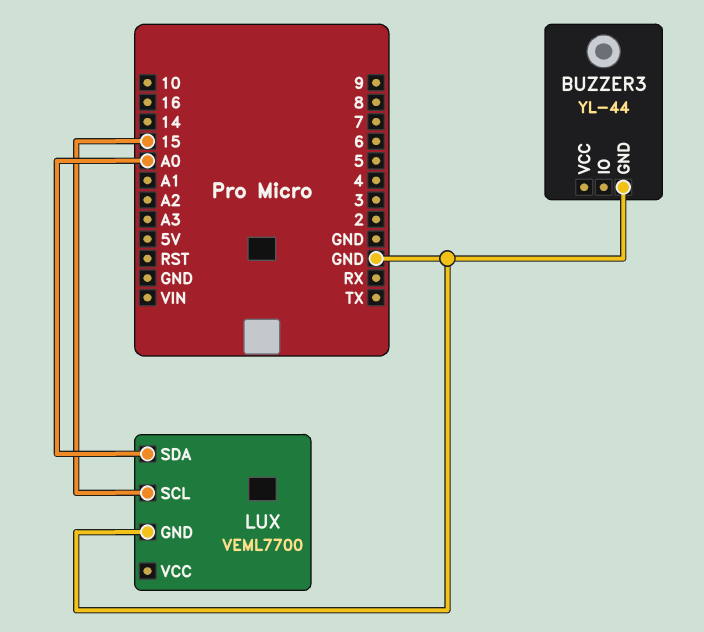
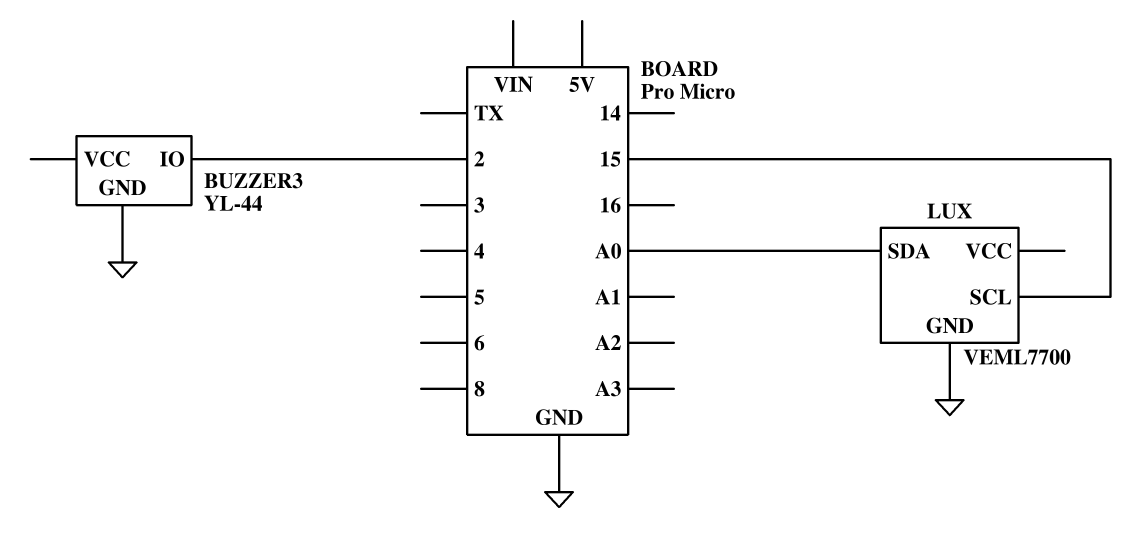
BUZZER3 pin IO: none -> 2

